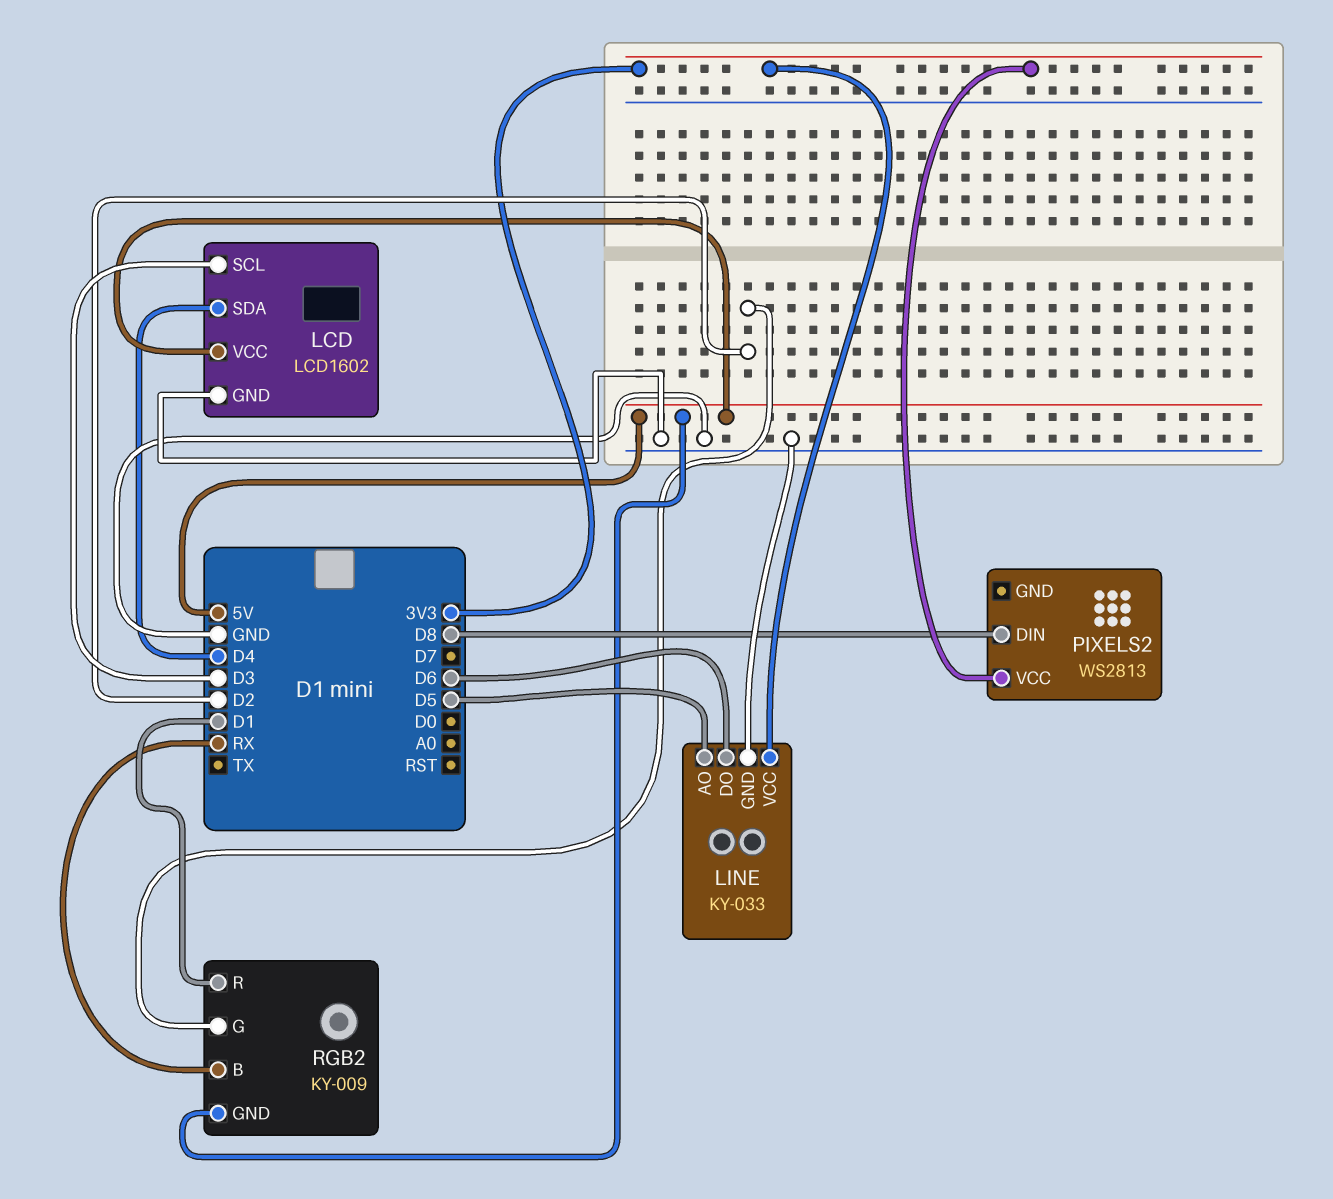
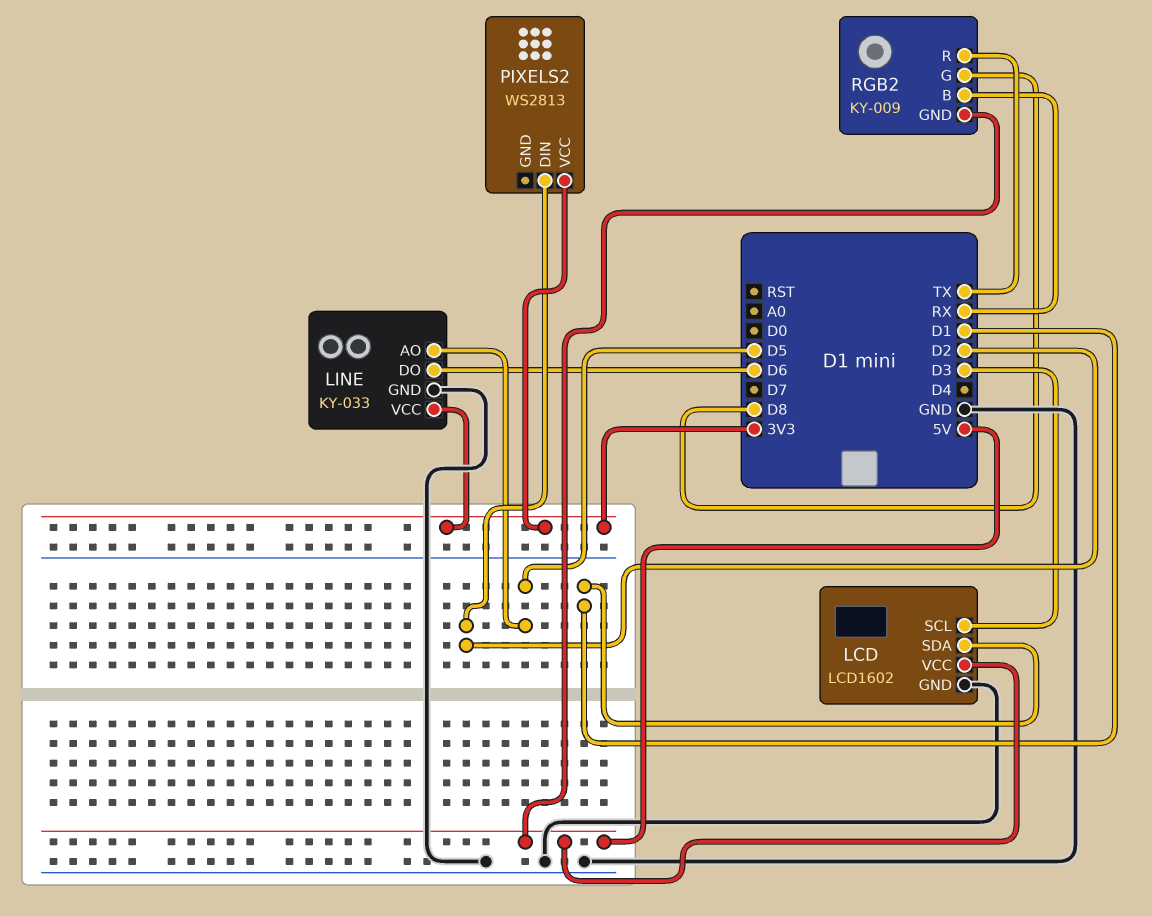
LCD pin SDA: D4 -> D1
PIXELS2 pin DIN: D8 -> D2
RGB2 pin G: D2 -> D8
RGB2 pin R: D1 -> TX

